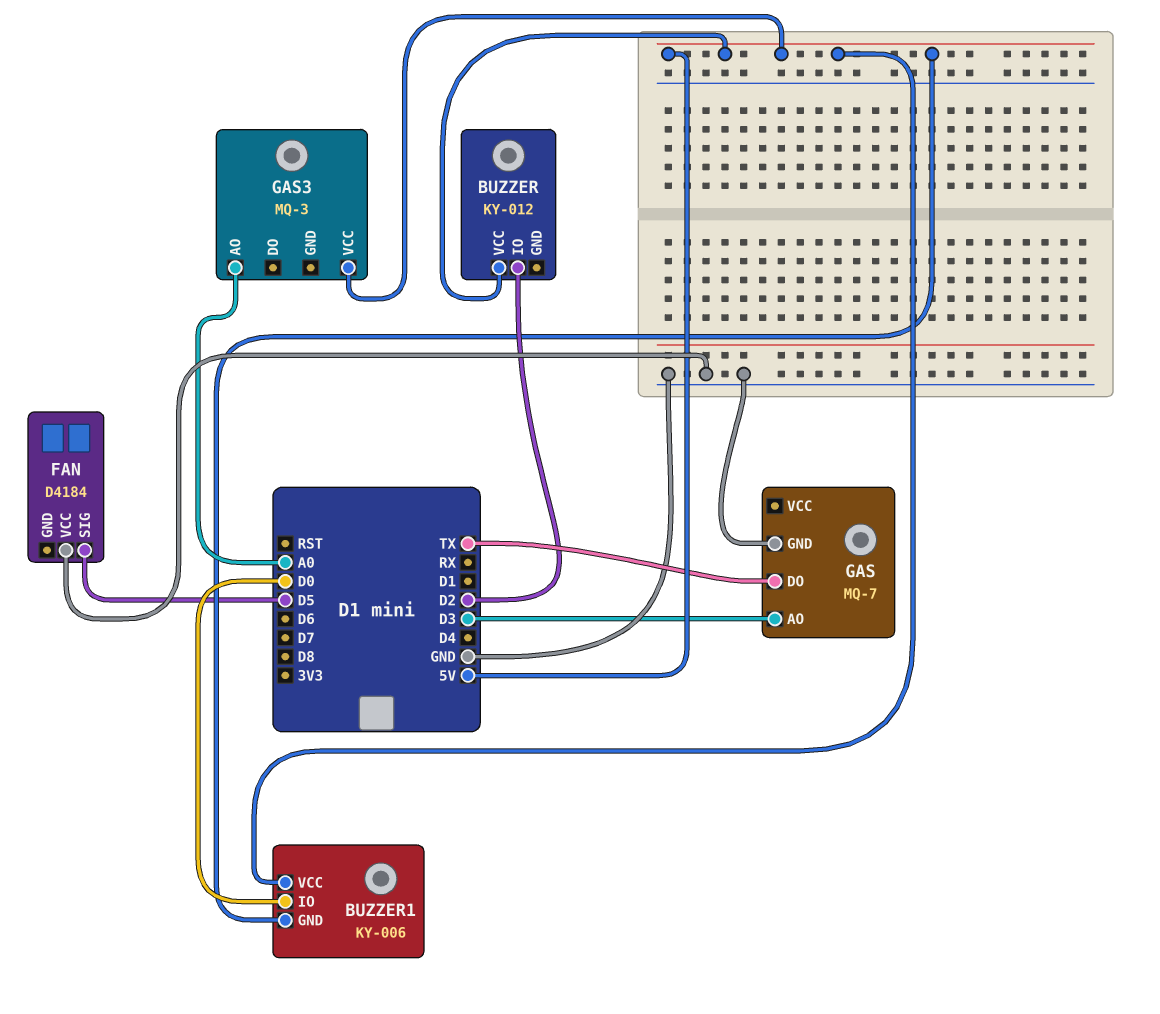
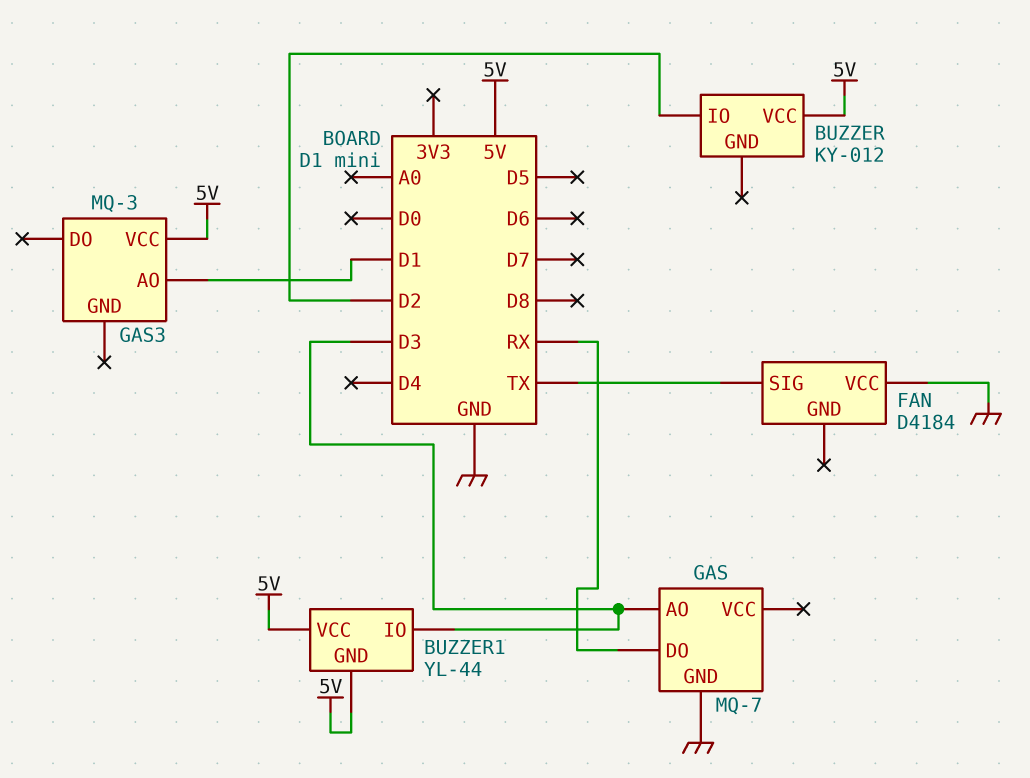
BUZZER1: KY-006 -> YL-44
BUZZER1 pin IO: D0 -> D3
FAN pin SIG: D5 -> TX
GAS pin DO: TX -> RX
GAS3 pin AO: A0 -> D1

